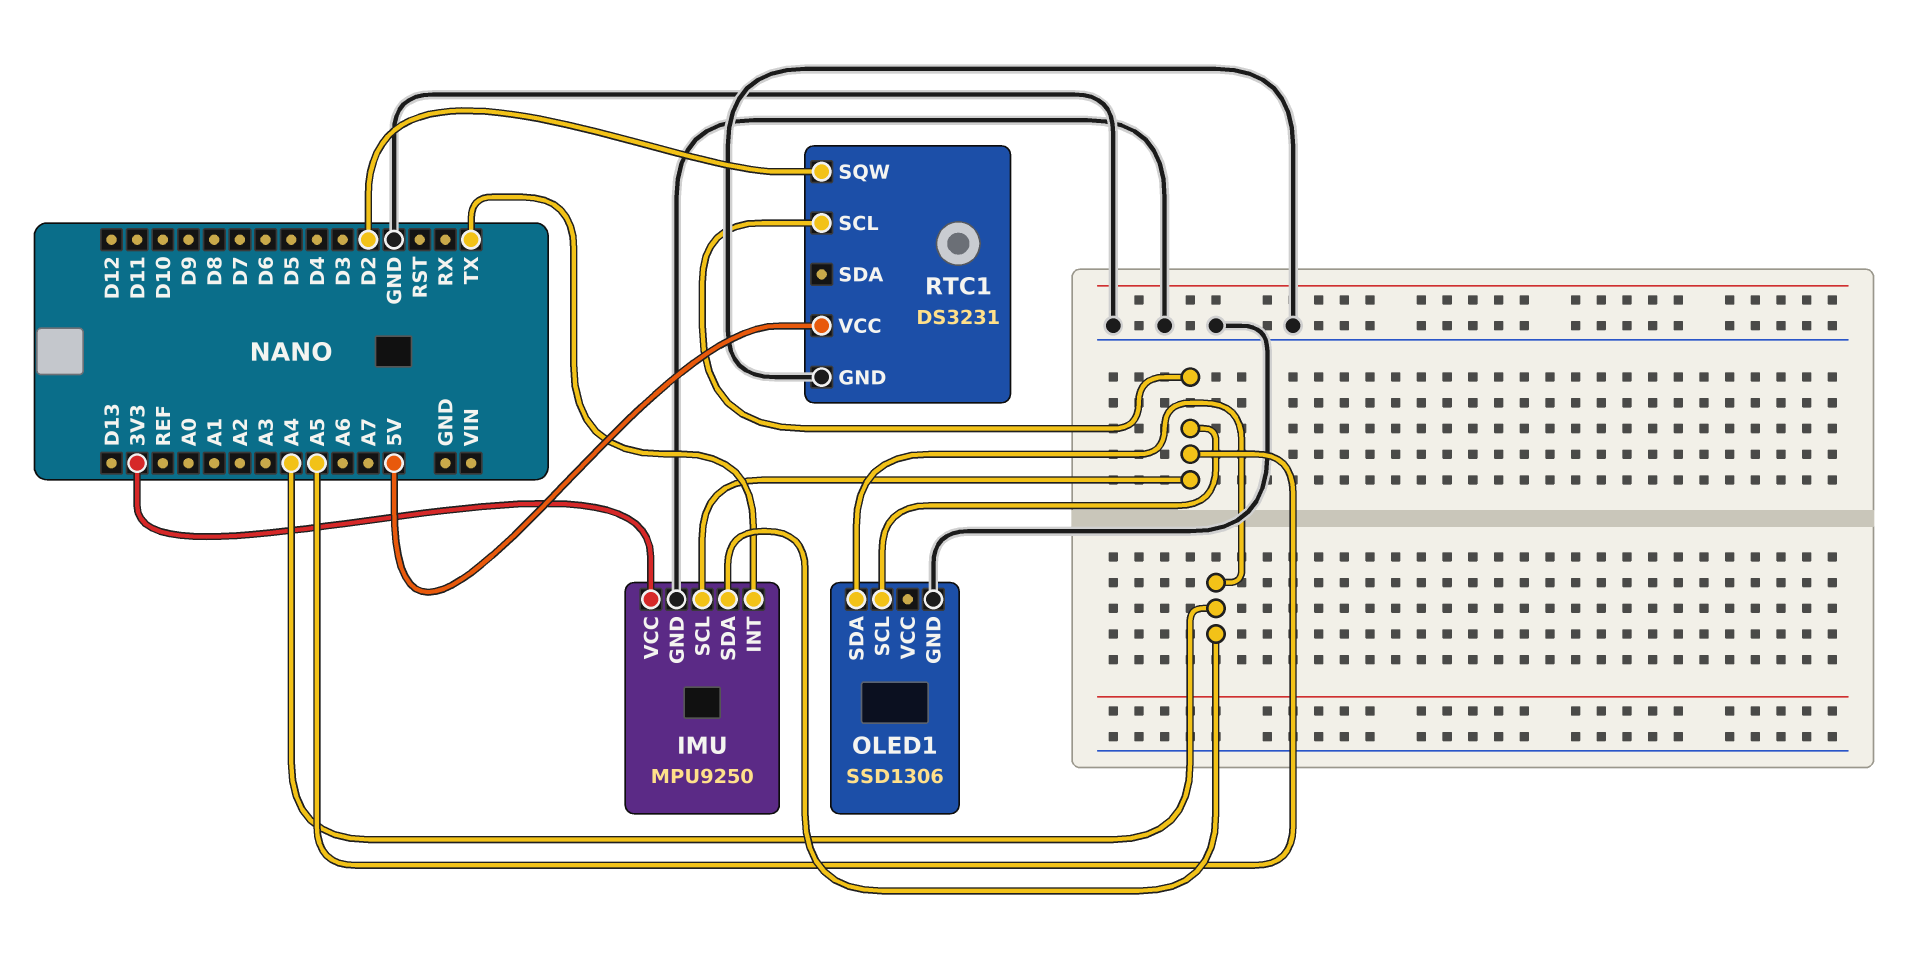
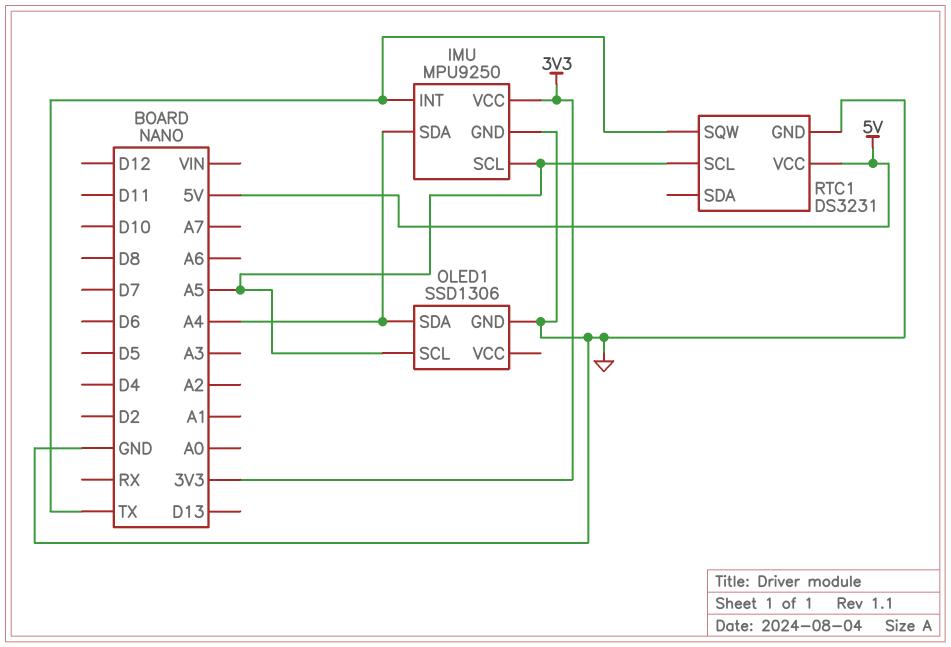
RTC1 pin SQW: D2 -> TX

